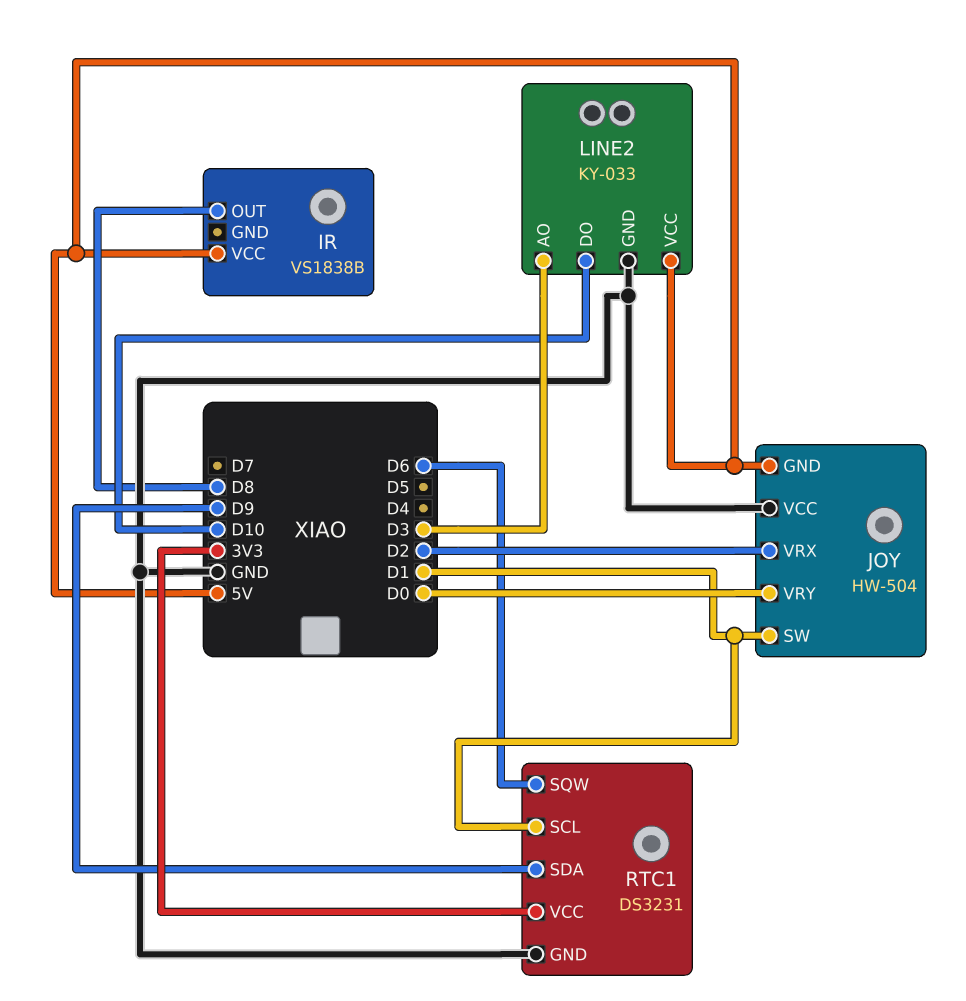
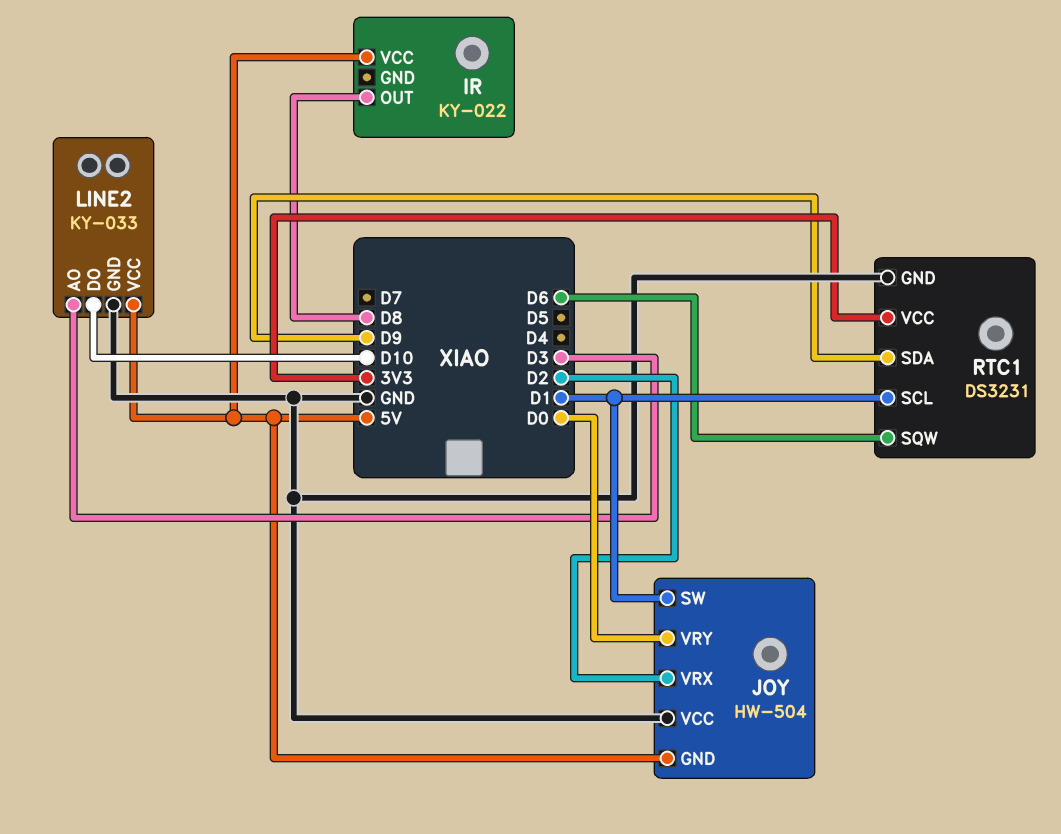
IR: VS1838B -> KY-022

